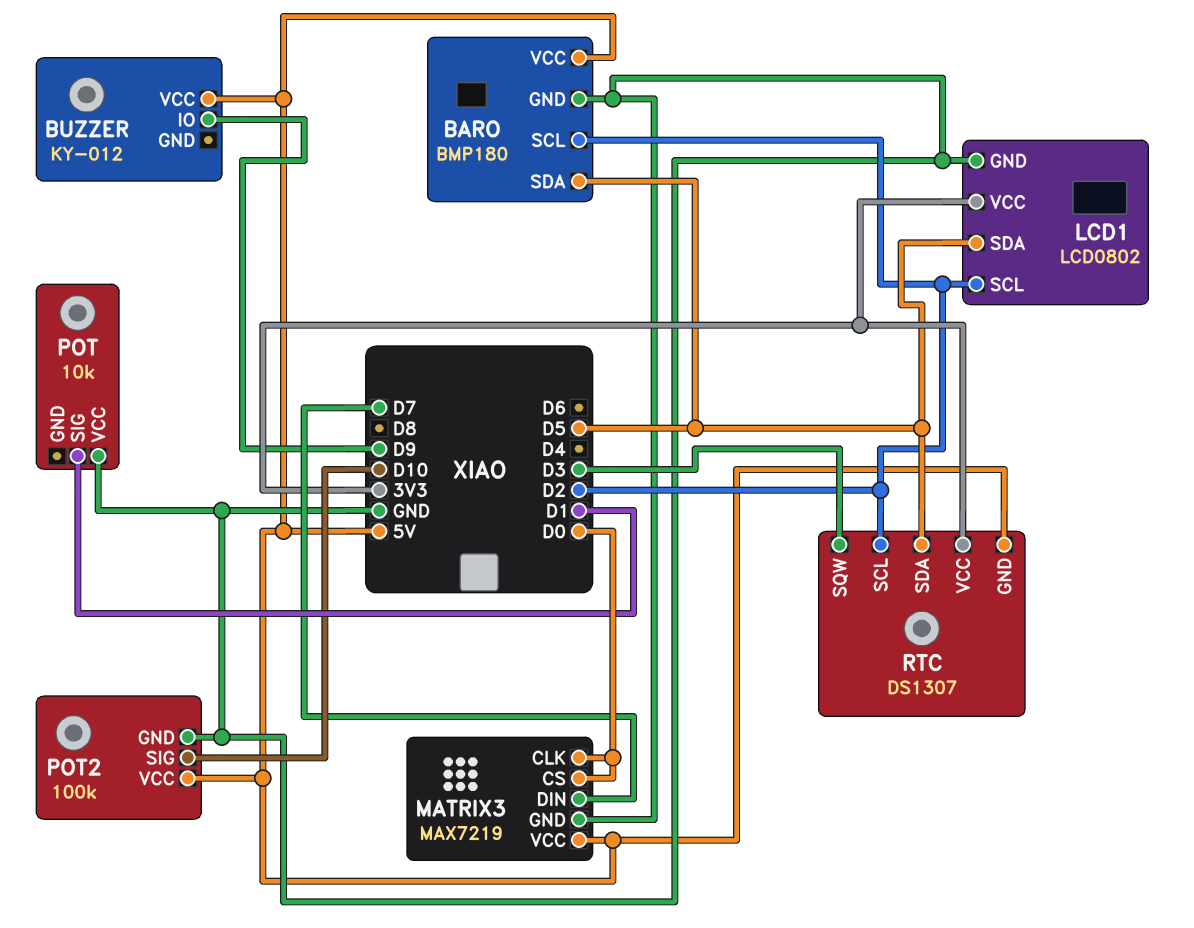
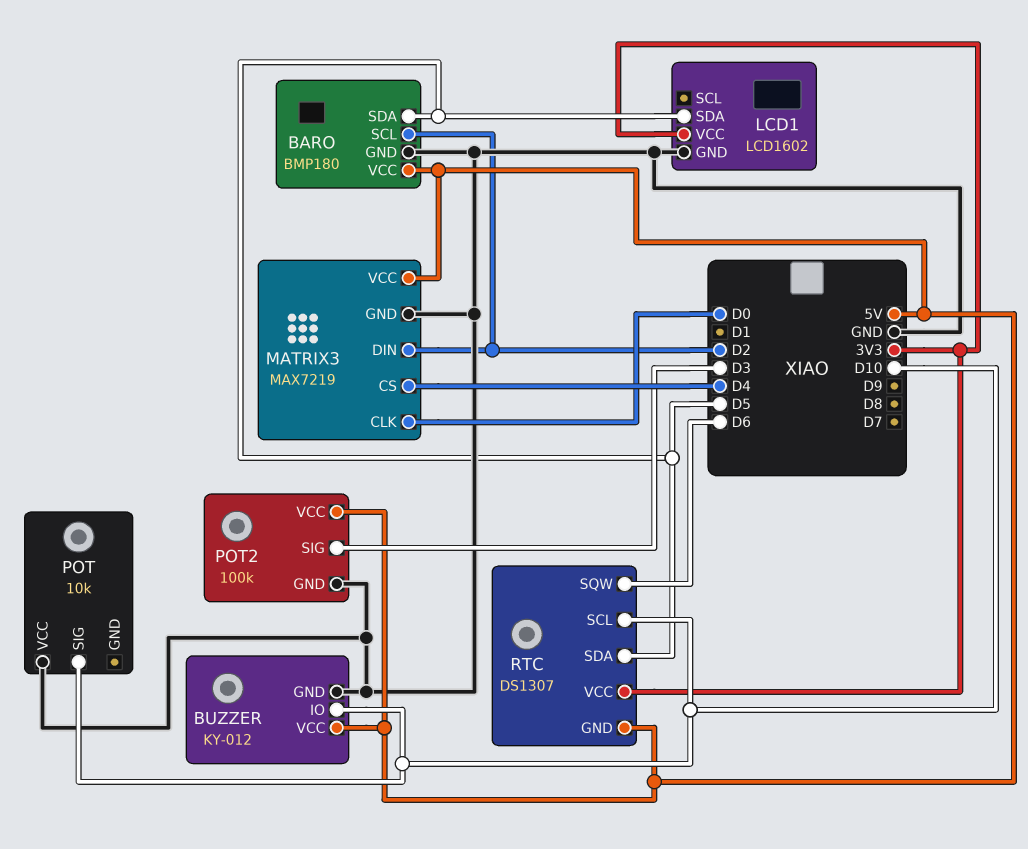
BUZZER pin GND: none -> GND
BUZZER pin IO: D9 -> D10
LCD1: LCD0802 -> LCD1602
LCD1 pin SCL: D2 -> none
MATRIX3 pin CS: D0 -> D4
MATRIX3 pin DIN: D7 -> D2
POT pin SIG: D1 -> D10
POT2 pin SIG: D10 -> D3
RTC pin SCL: D2 -> D10
RTC pin SQW: D3 -> D6

